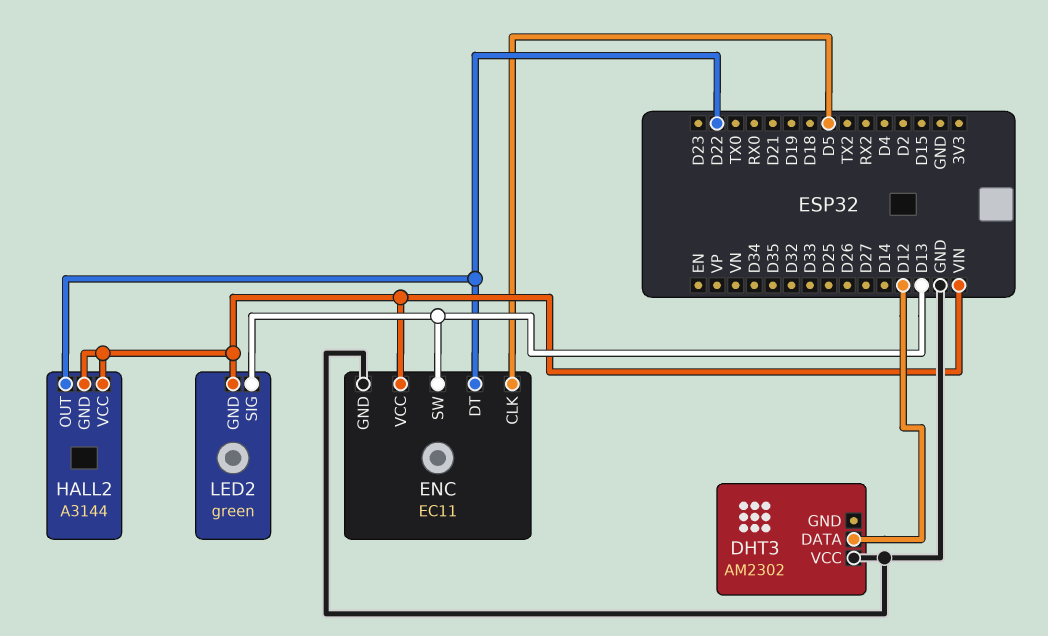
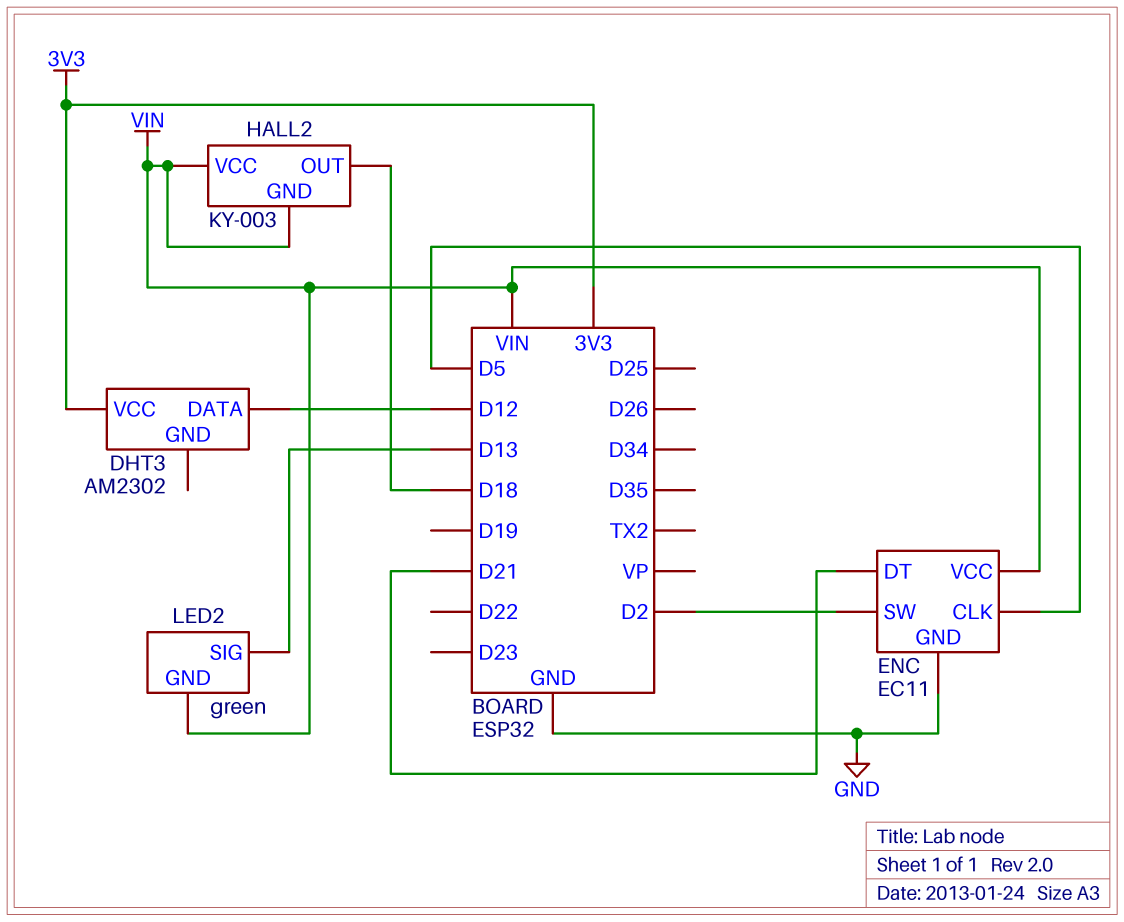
DHT3 pin VCC: GND -> 3V3
ENC pin DT: D22 -> D21
ENC pin SW: D13 -> D2
HALL2: A3144 -> KY-003
HALL2 pin OUT: D22 -> D18

